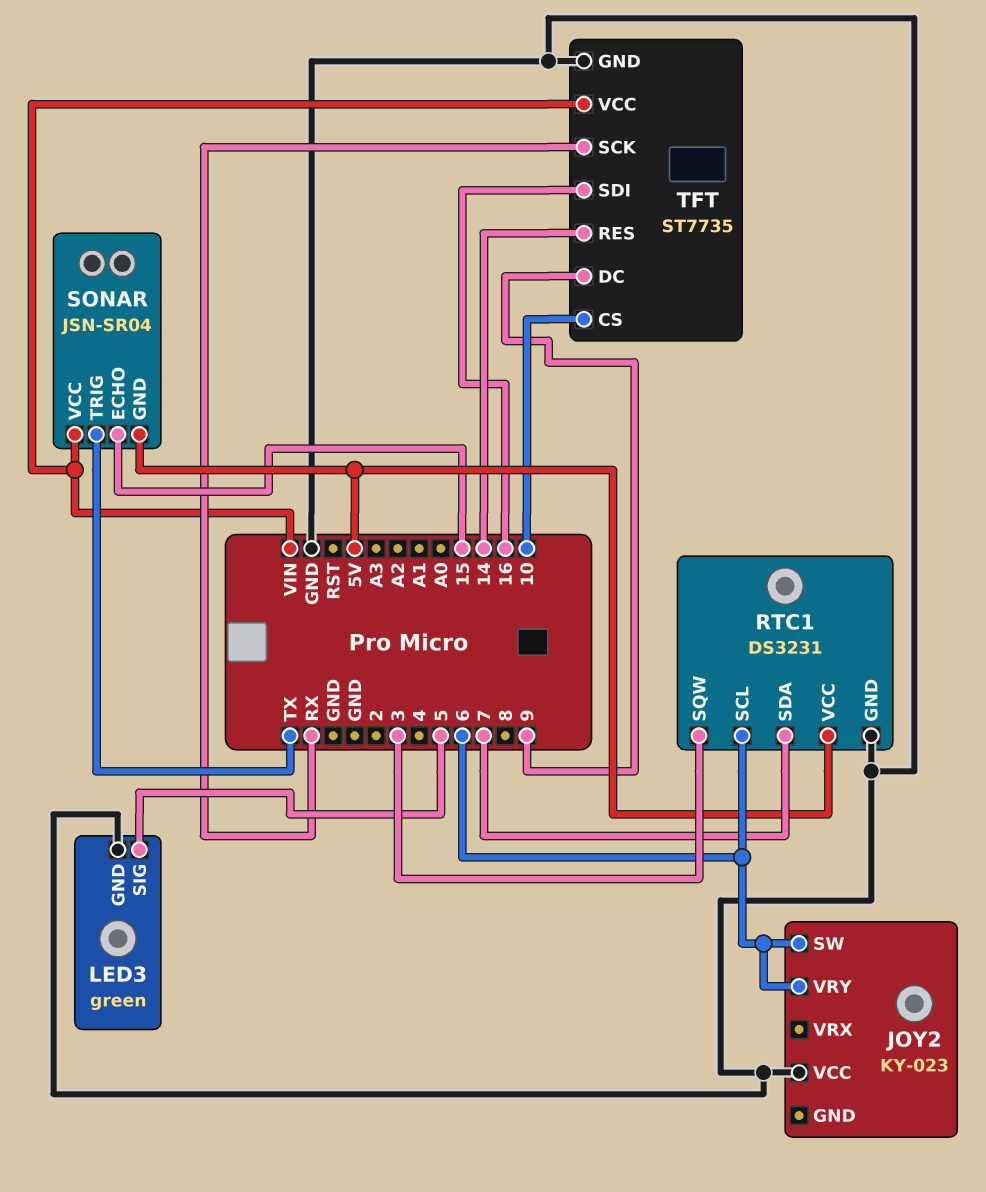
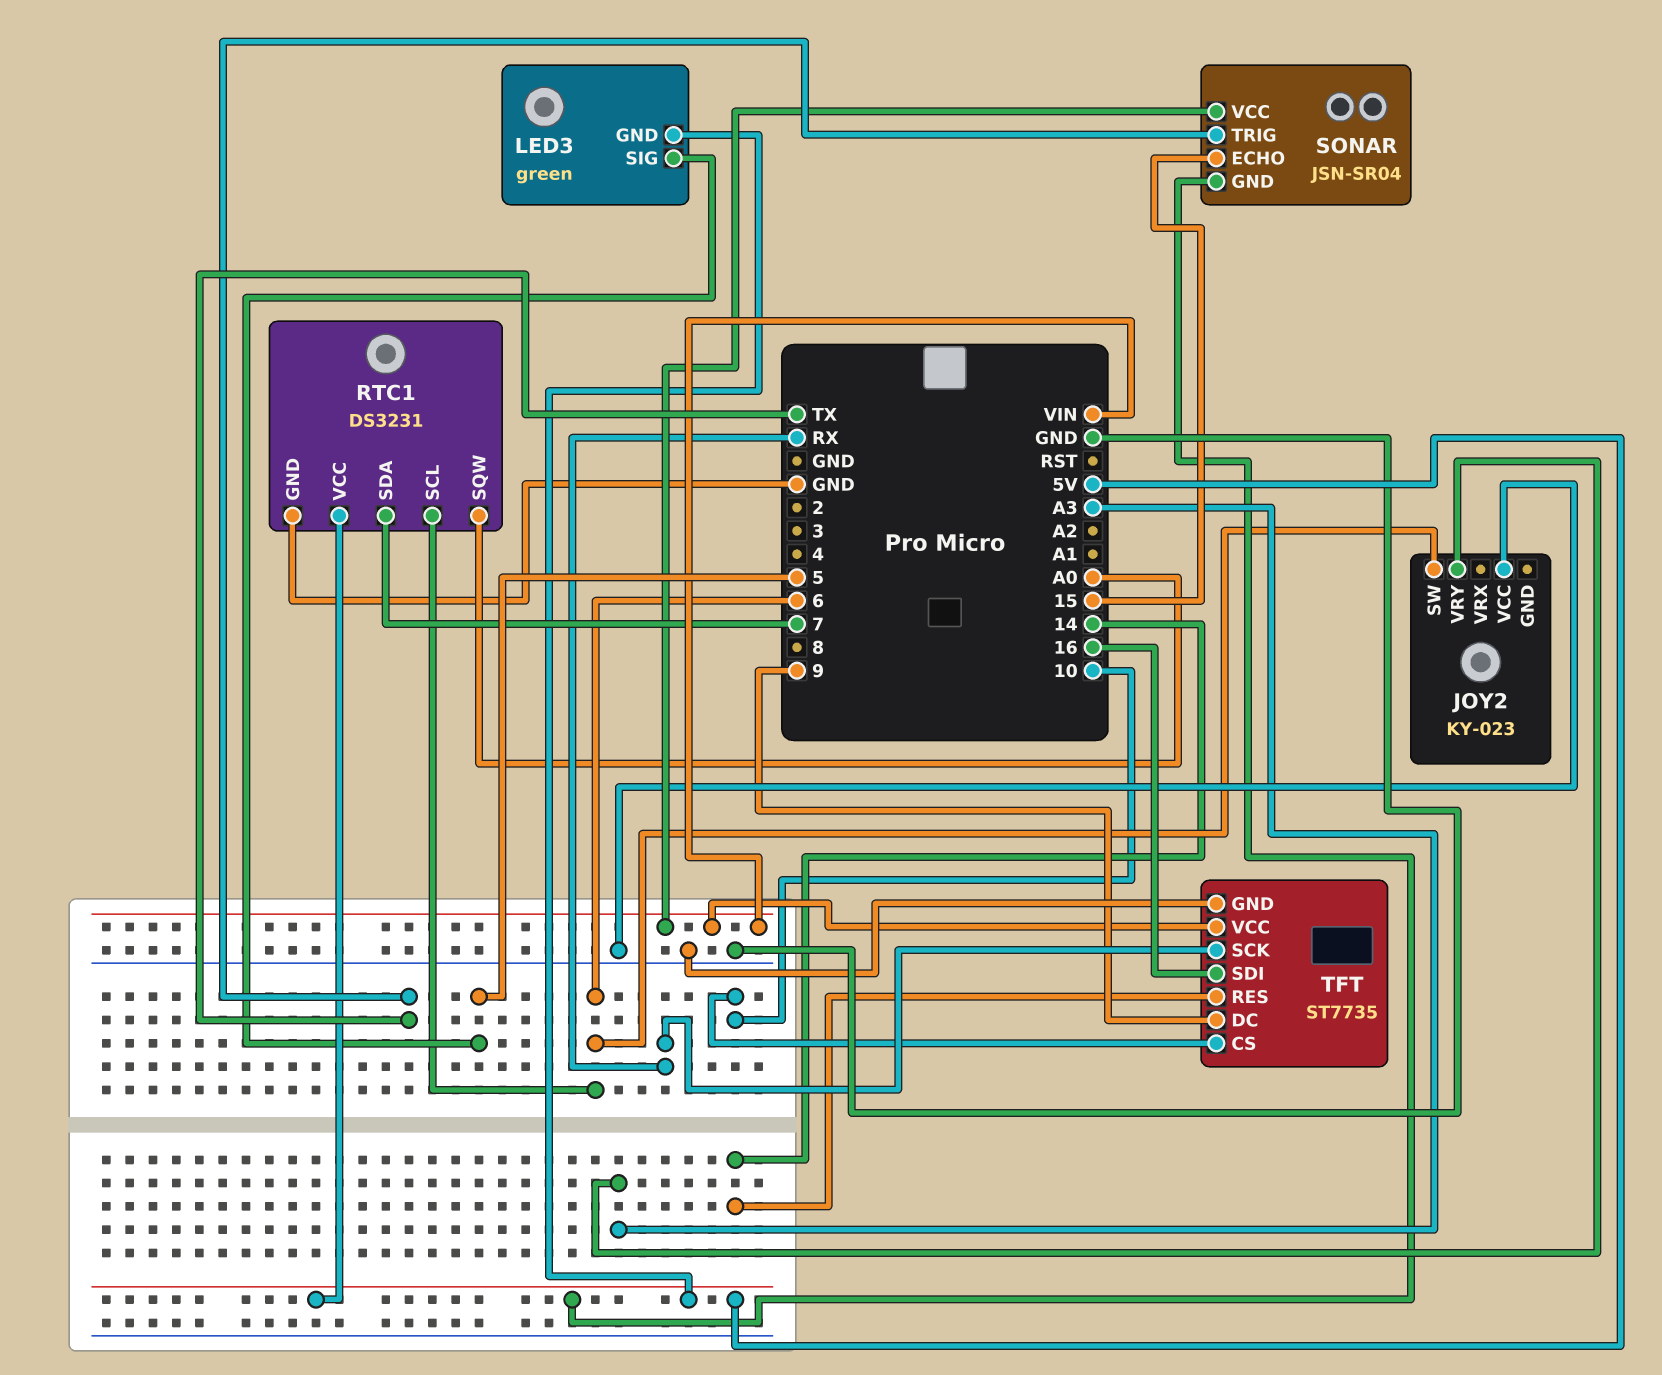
JOY2 pin VRY: 6 -> A3
LED3 pin GND: GND -> 5V
RTC1 pin SQW: 3 -> A0

